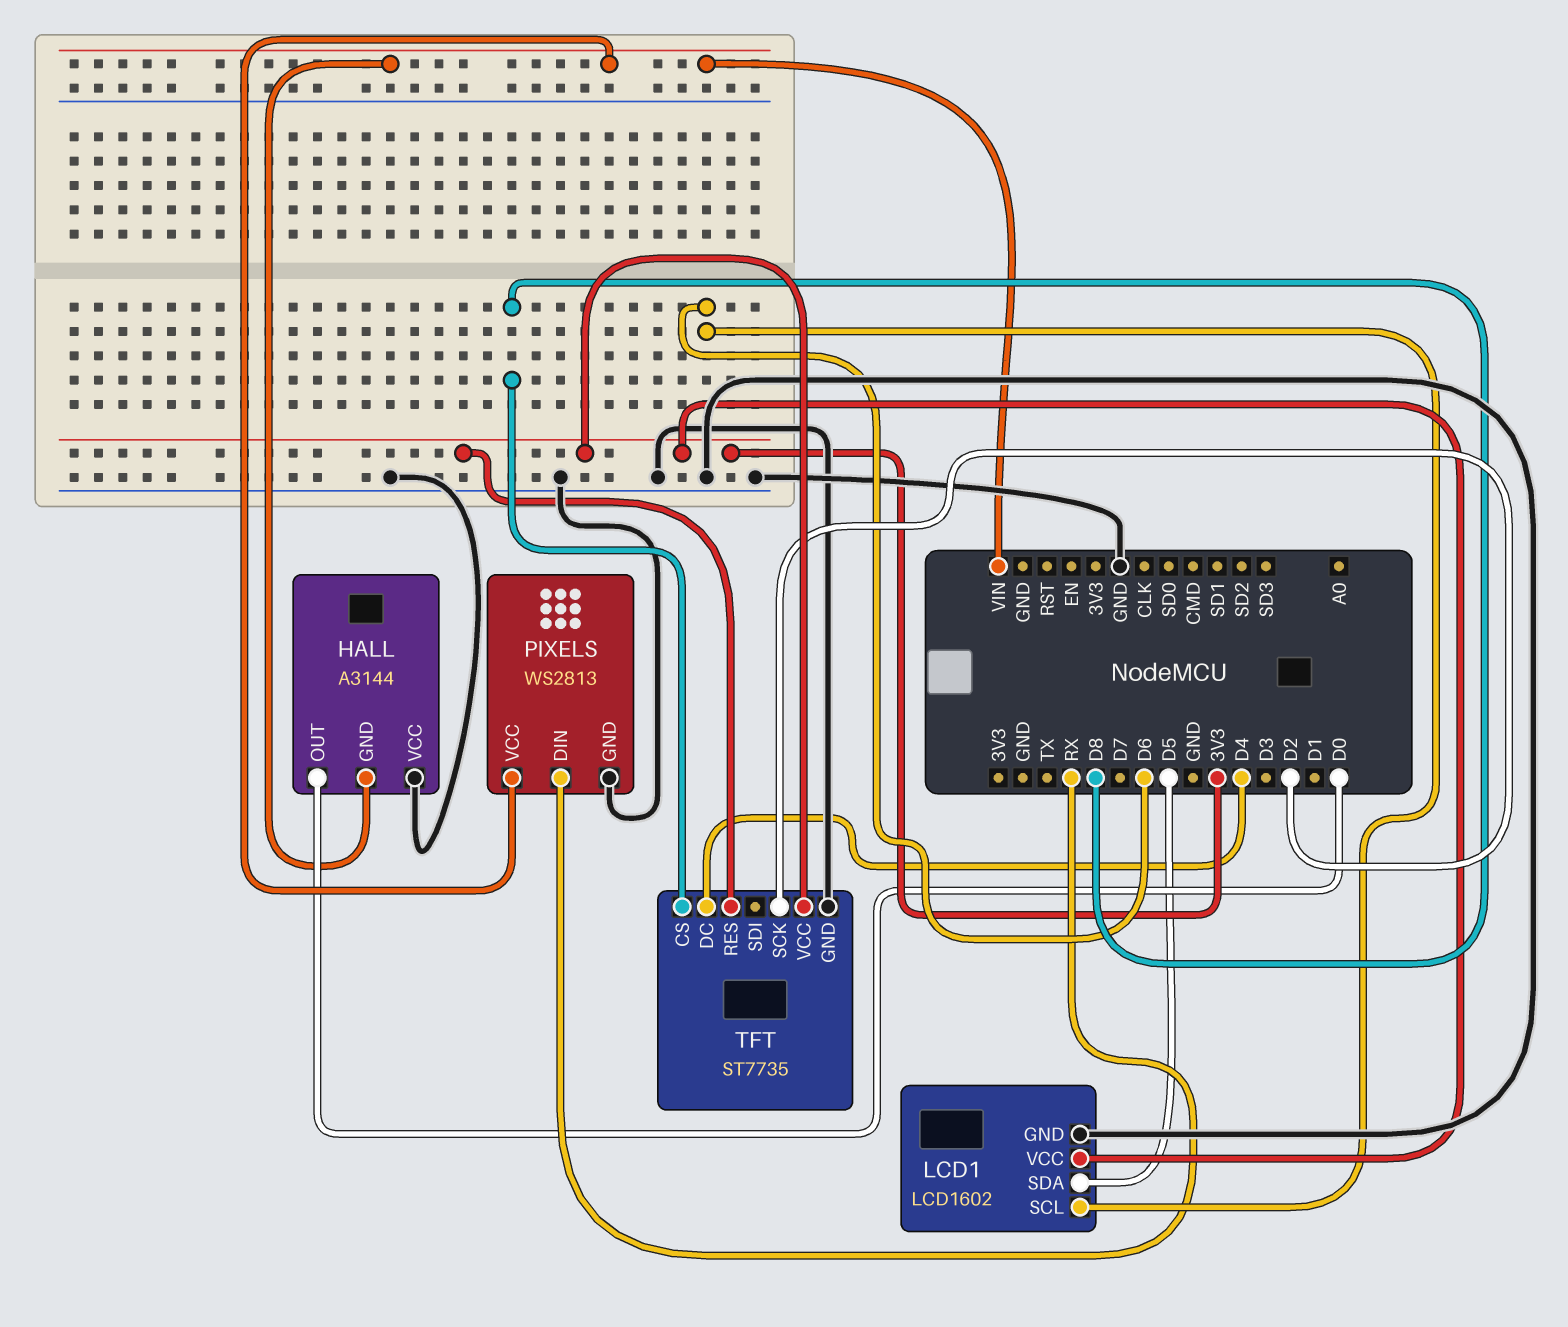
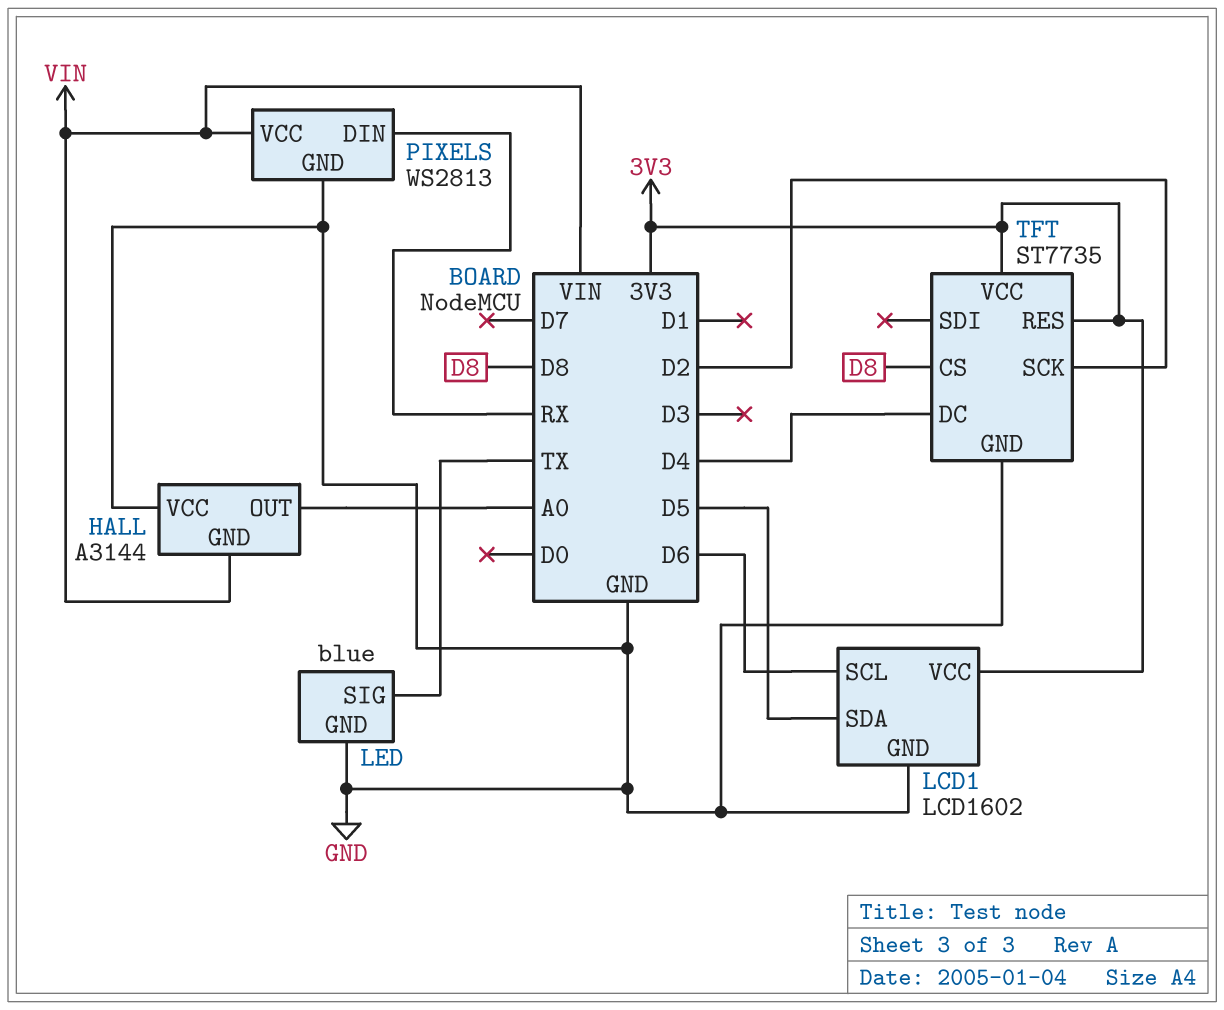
HALL pin OUT: D0 -> A0
LED: none -> blue
LED pin GND: none -> GND
LED pin SIG: none -> TX

